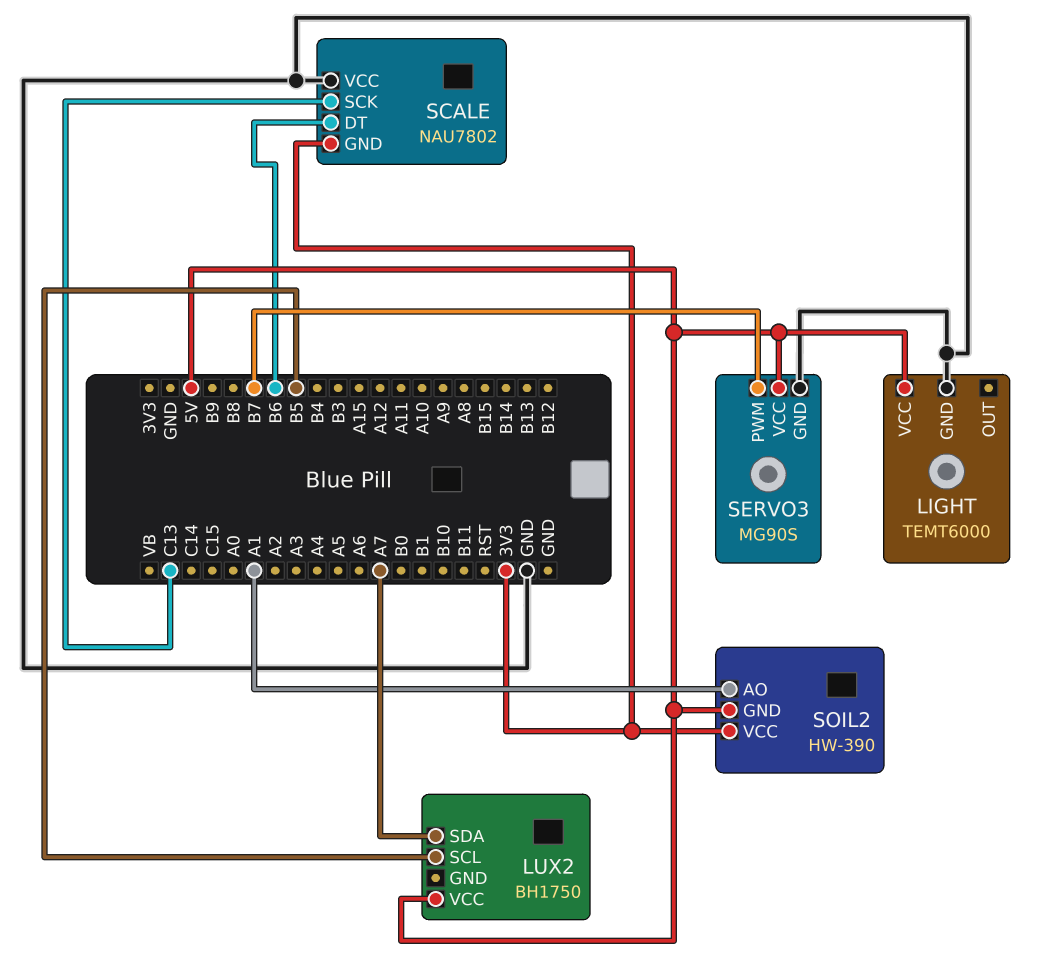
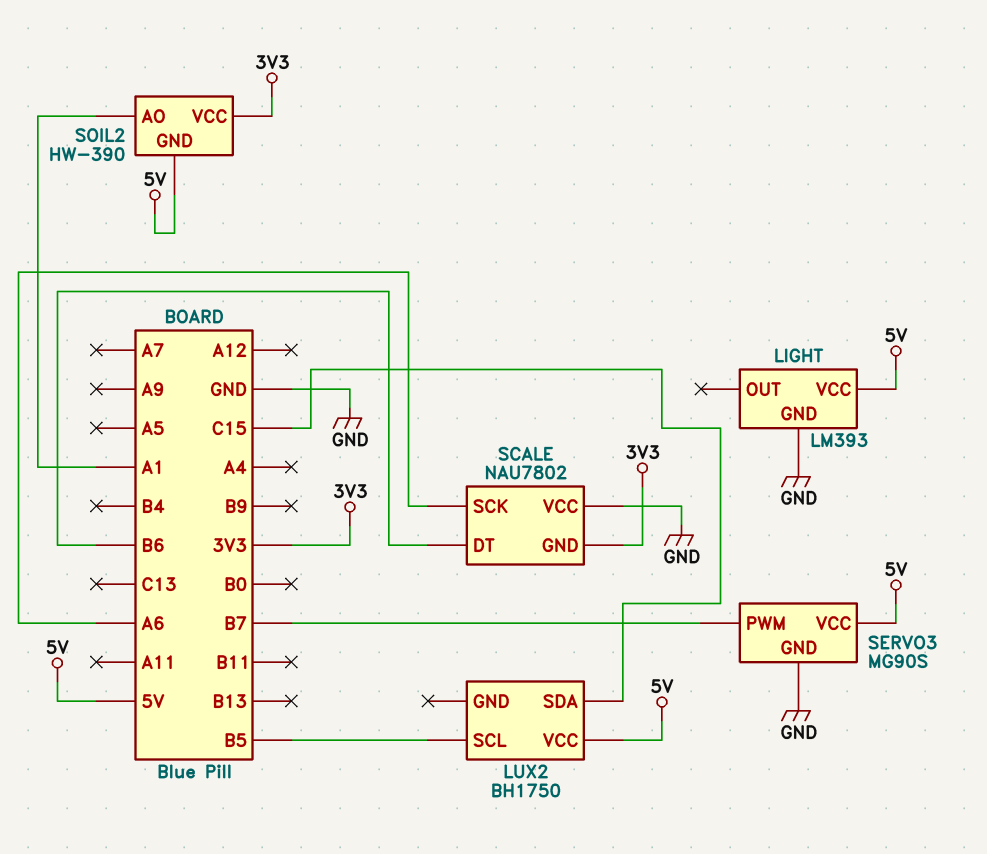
LIGHT: TEMT6000 -> LM393
LUX2 pin SDA: A7 -> C15
SCALE pin SCK: C13 -> A6

